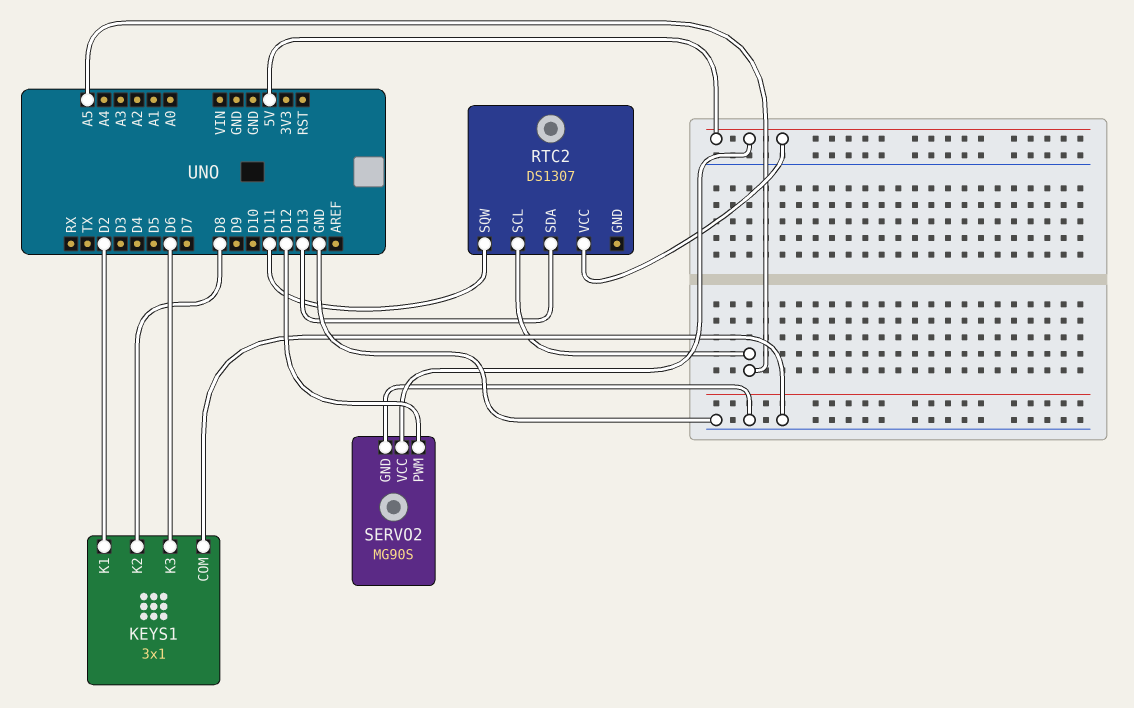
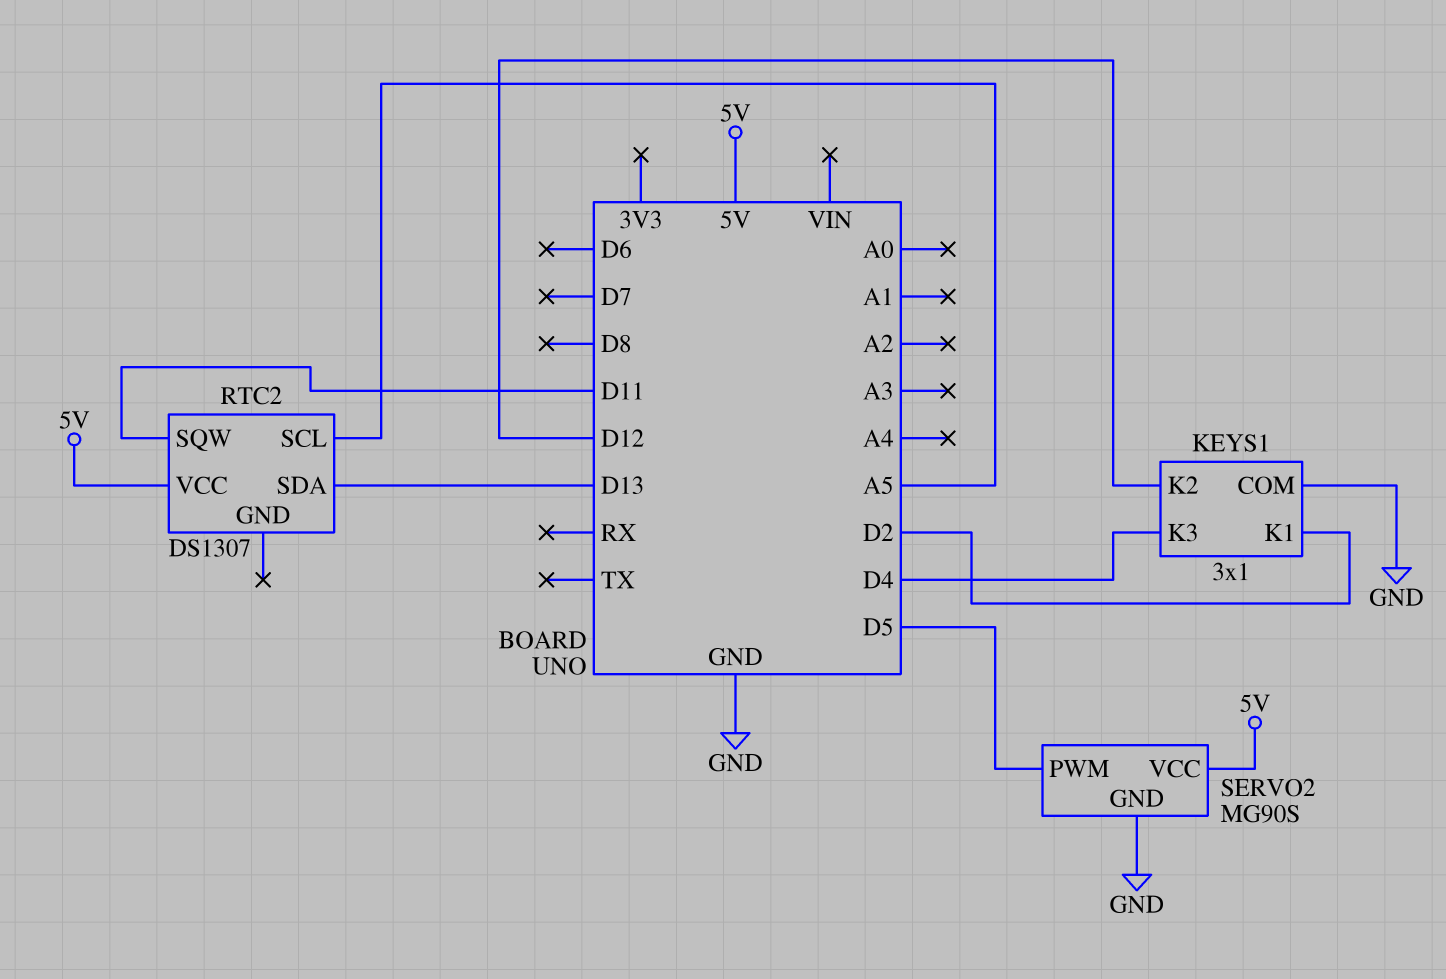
KEYS1 pin K2: D8 -> D12
KEYS1 pin K3: D6 -> D4
SERVO2 pin PWM: D12 -> D5

